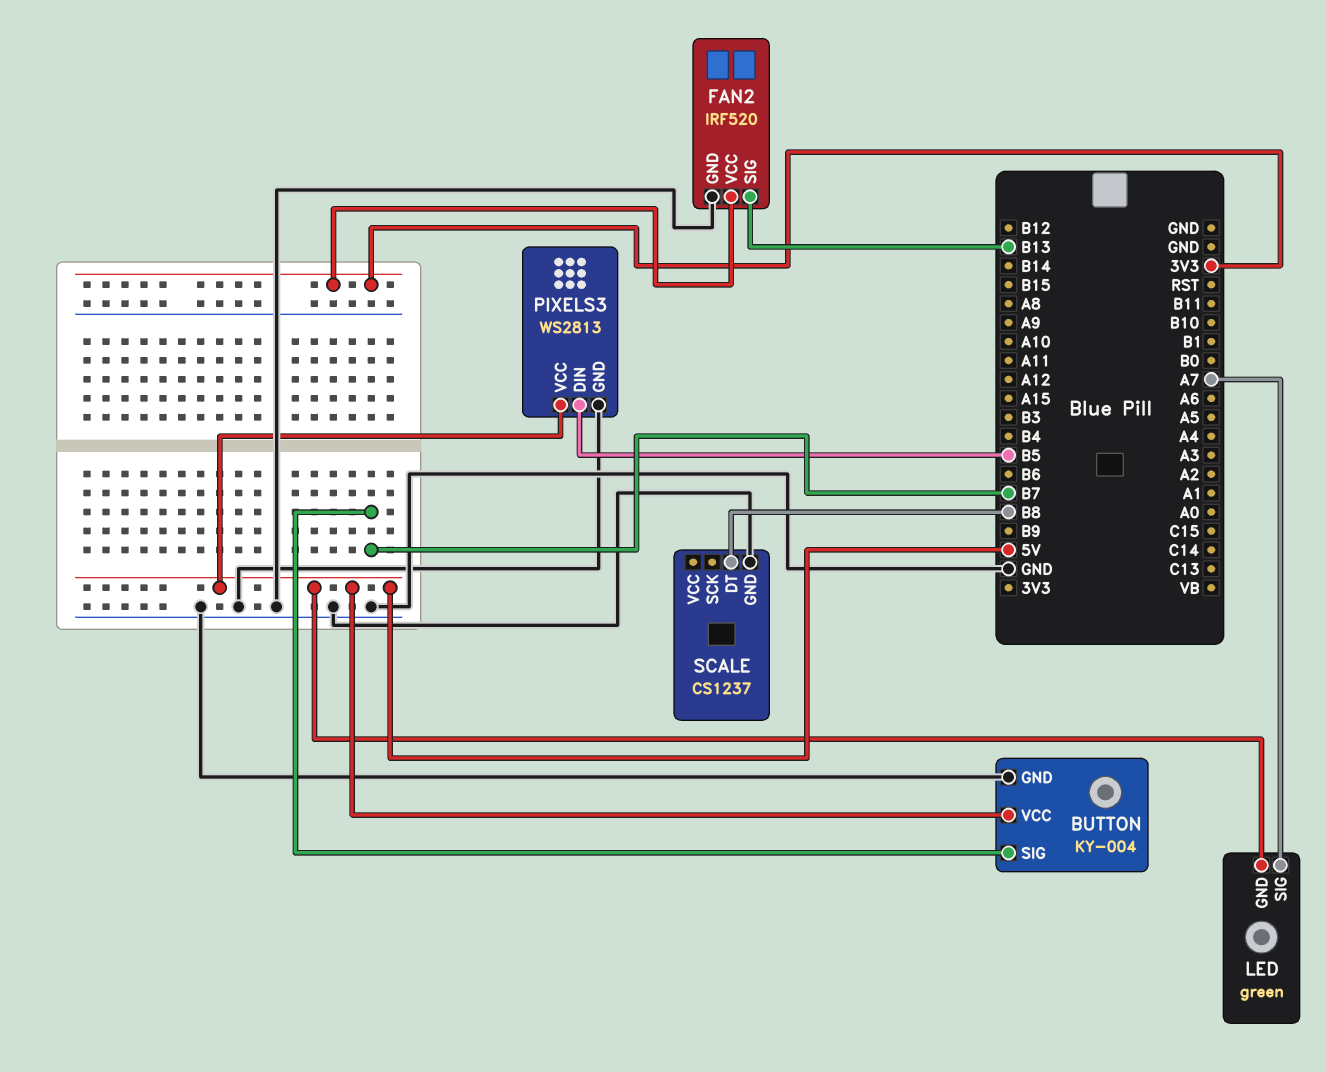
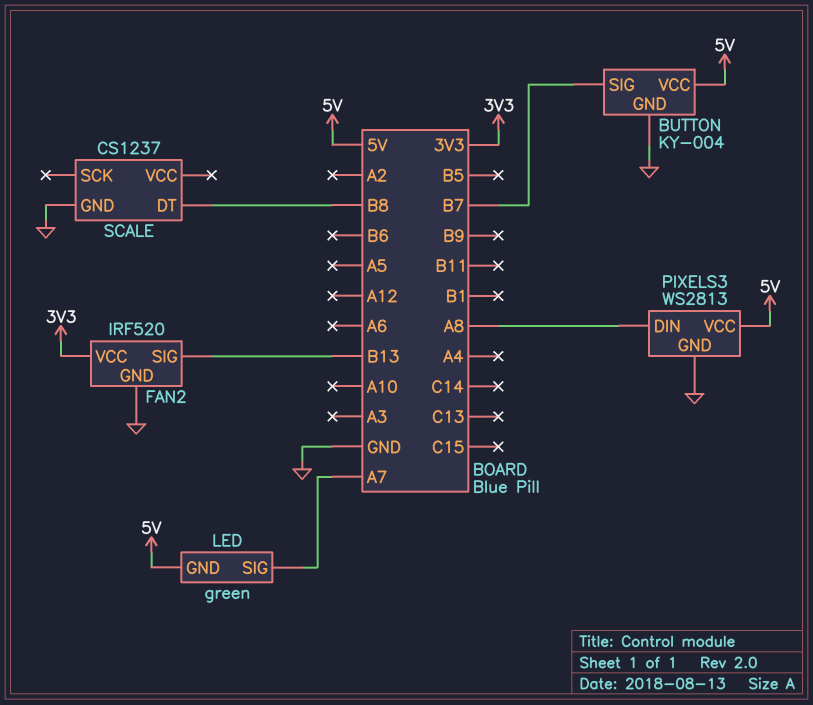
PIXELS3 pin DIN: B5 -> A8

